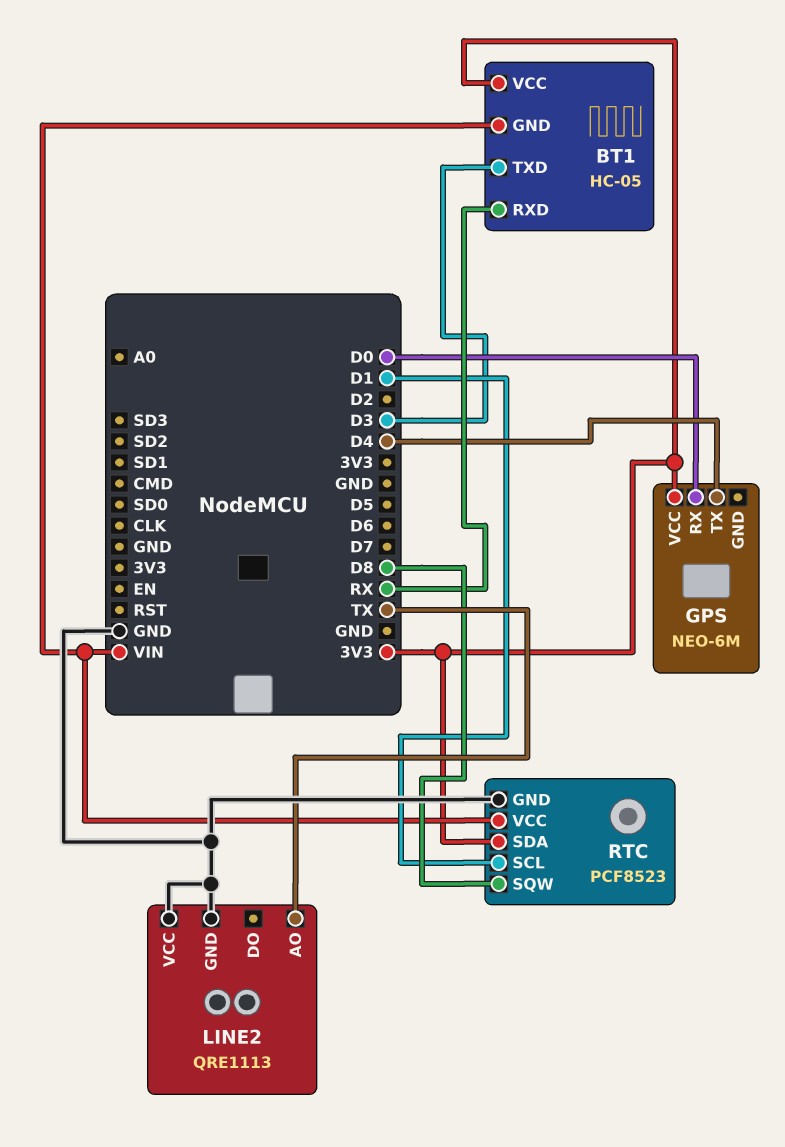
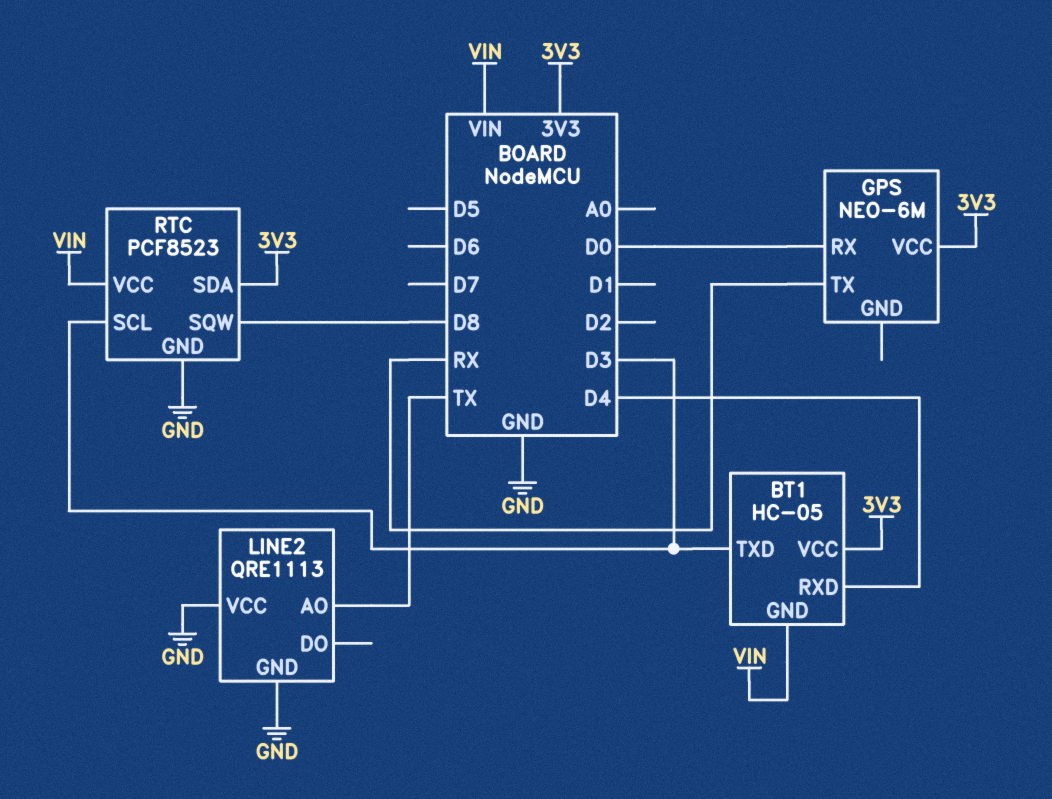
BT1 pin RXD: RX -> D4
GPS pin TX: D4 -> RX
RTC pin SCL: D1 -> D3

